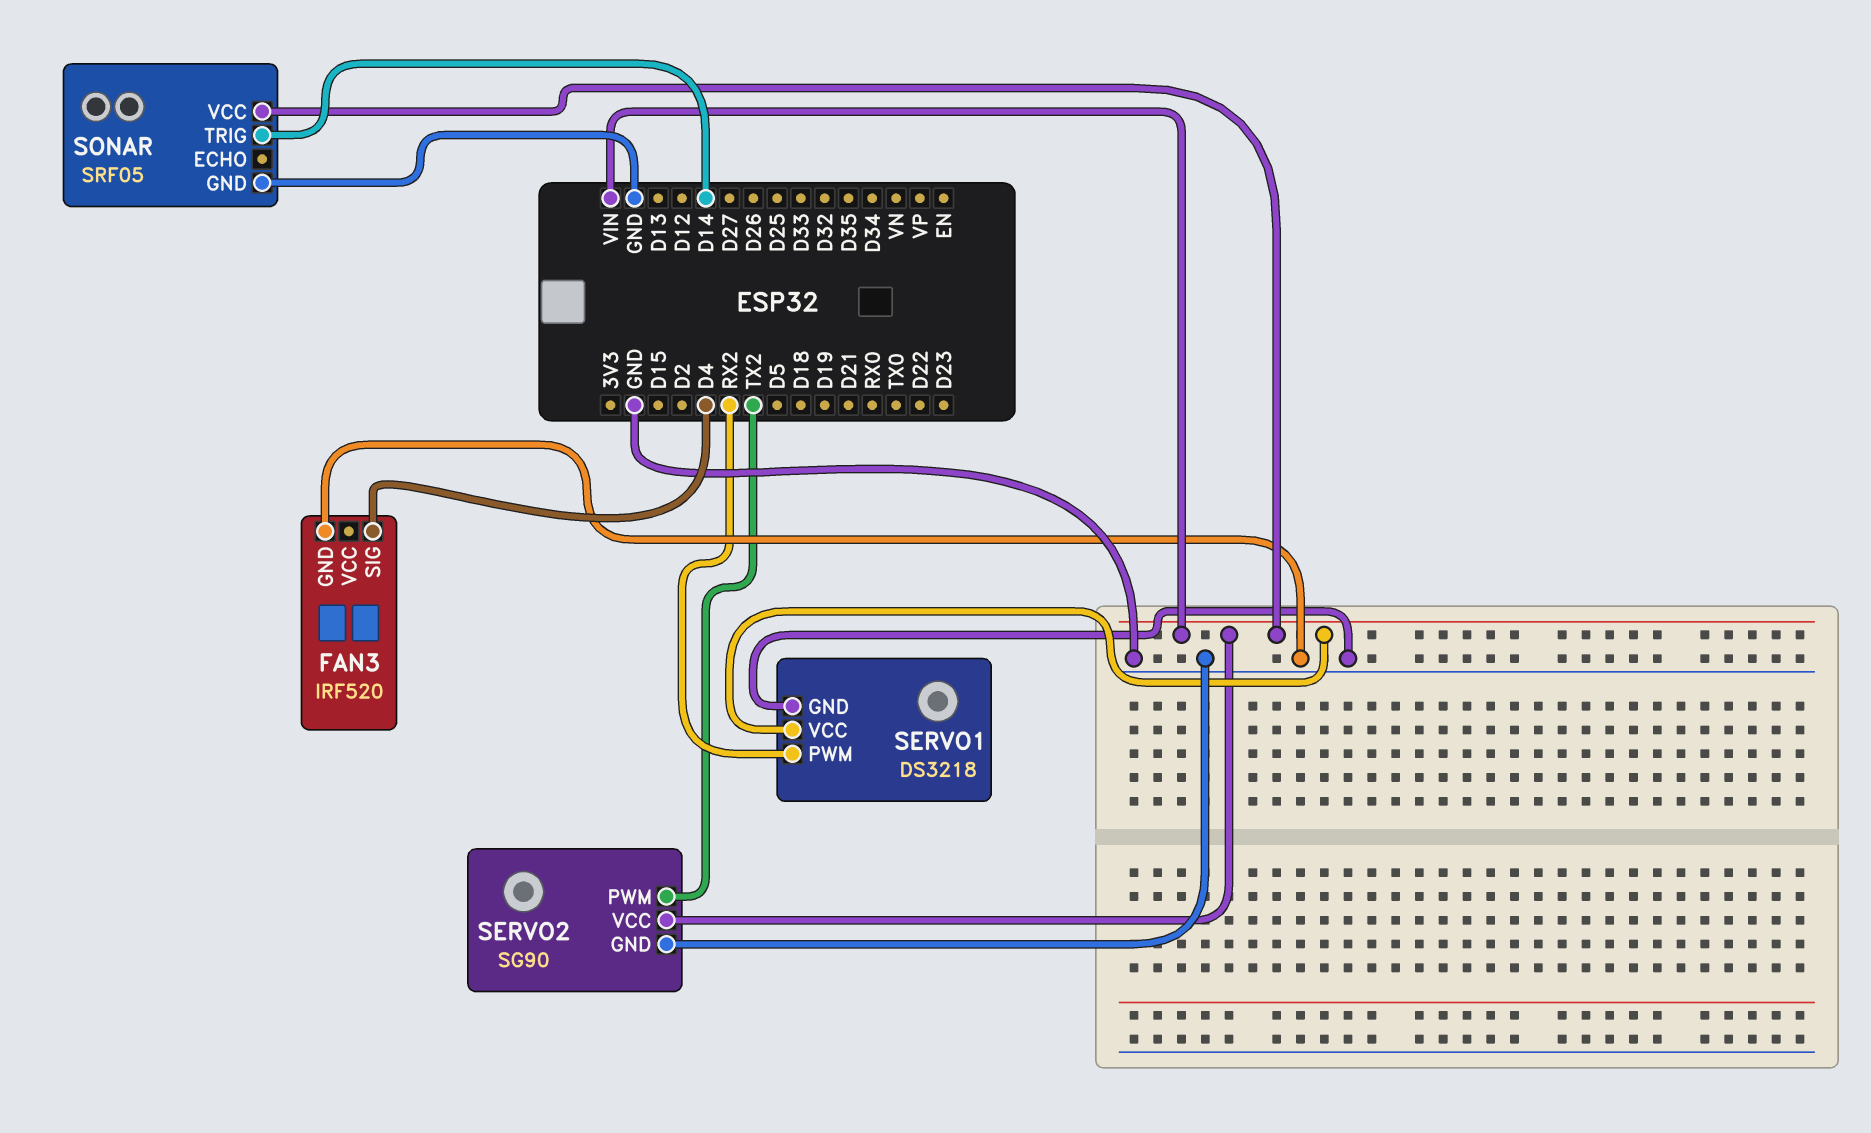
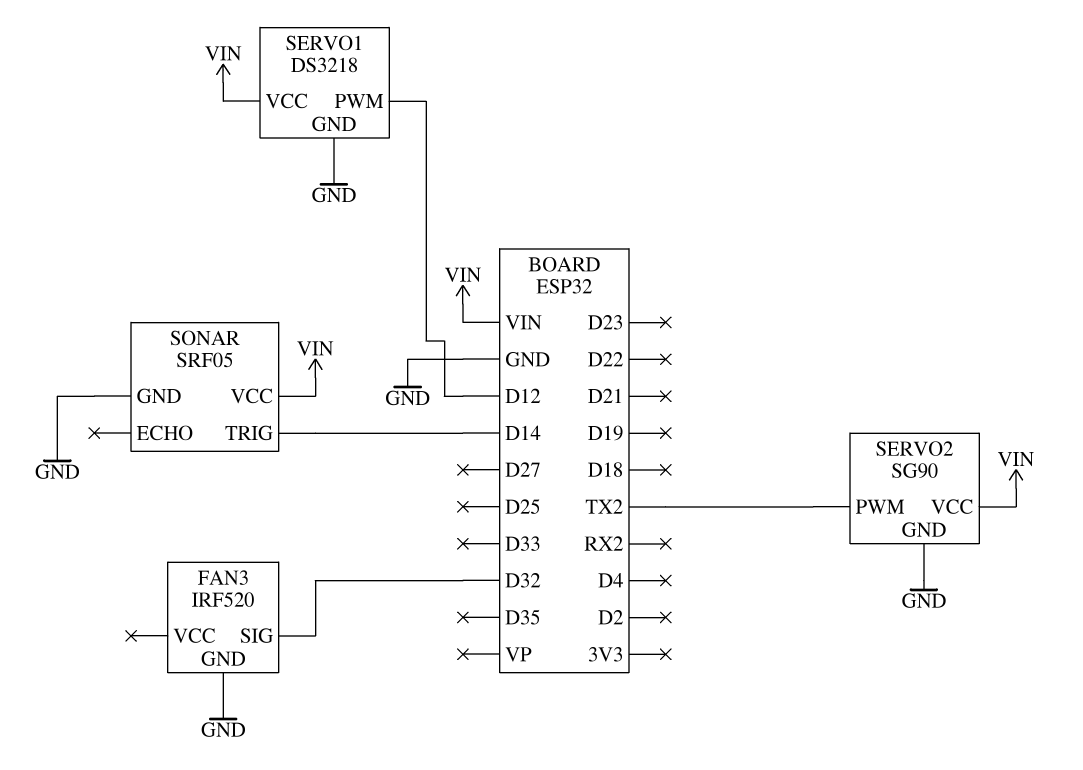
FAN3 pin SIG: D4 -> D32
SERVO1 pin PWM: RX2 -> D12

